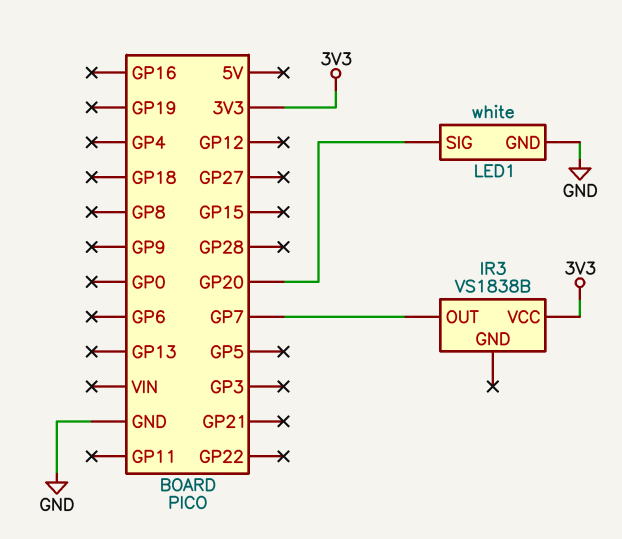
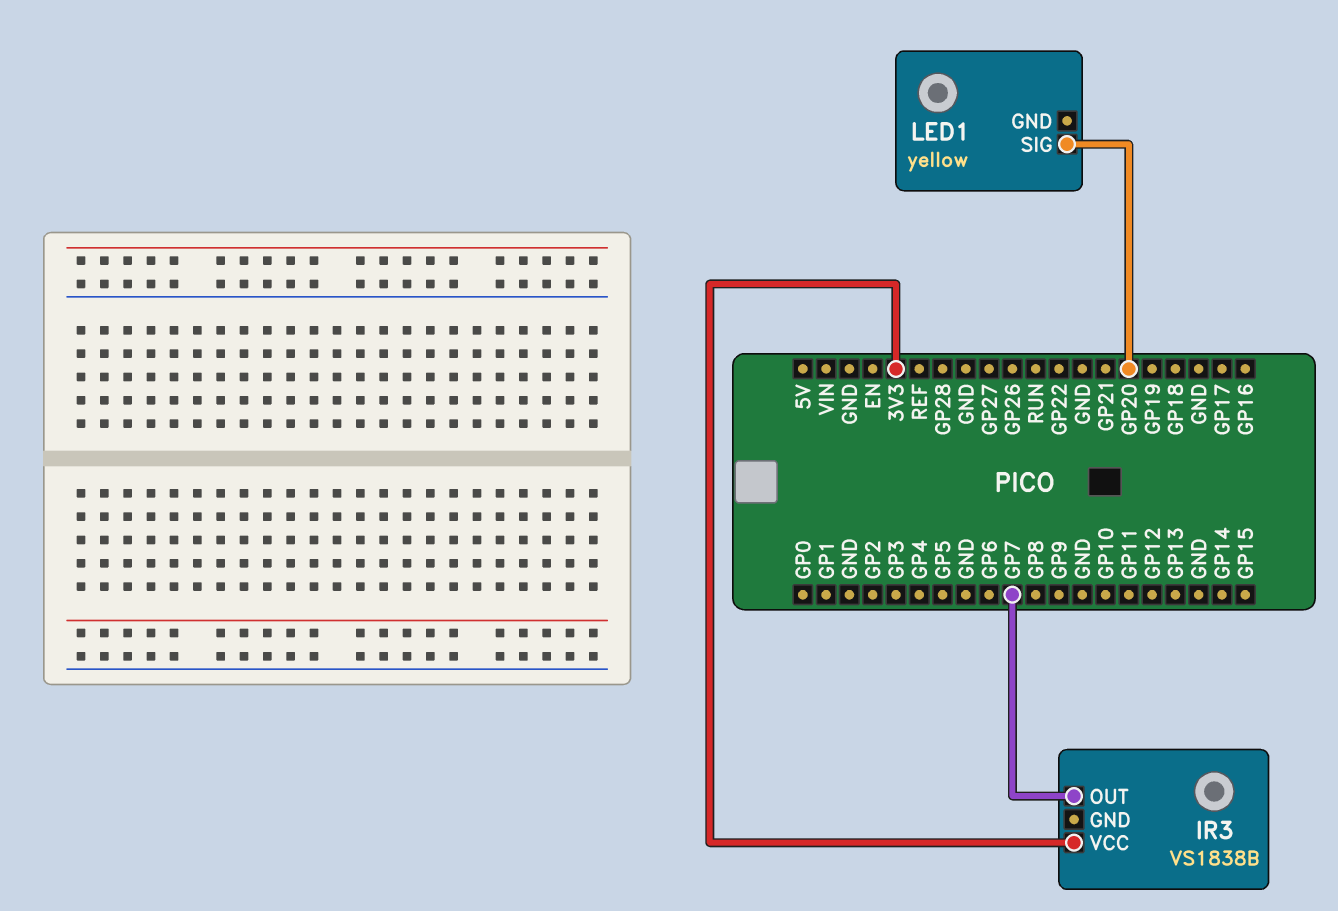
LED1: white -> yellow
LED1 pin GND: GND -> none

